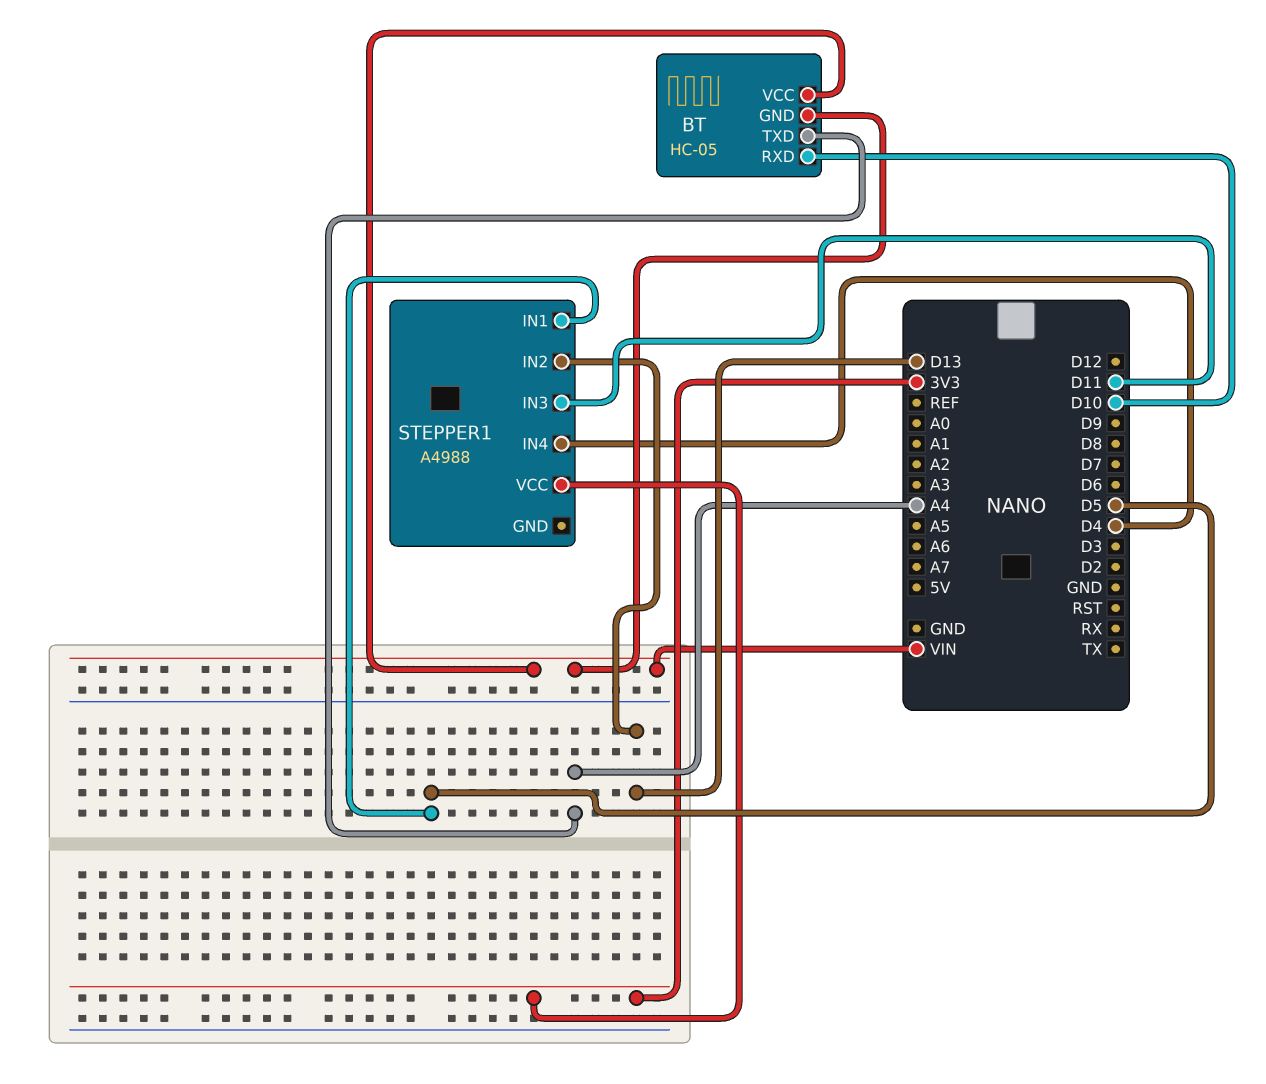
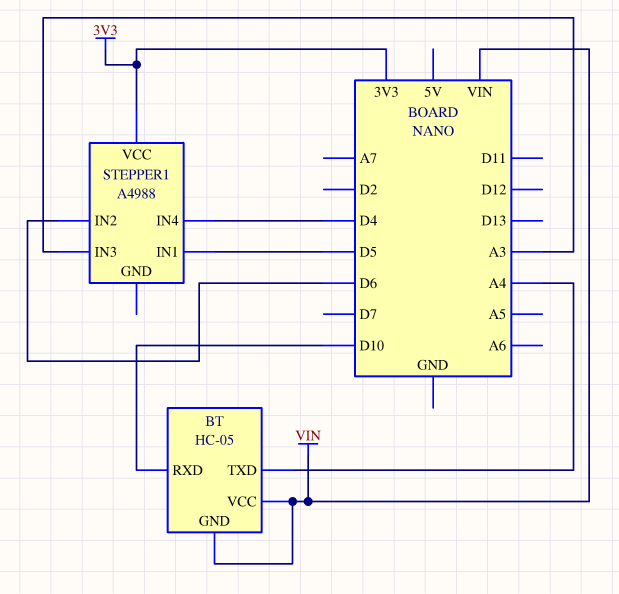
STEPPER1 pin IN2: D13 -> D6
STEPPER1 pin IN3: D11 -> A3

